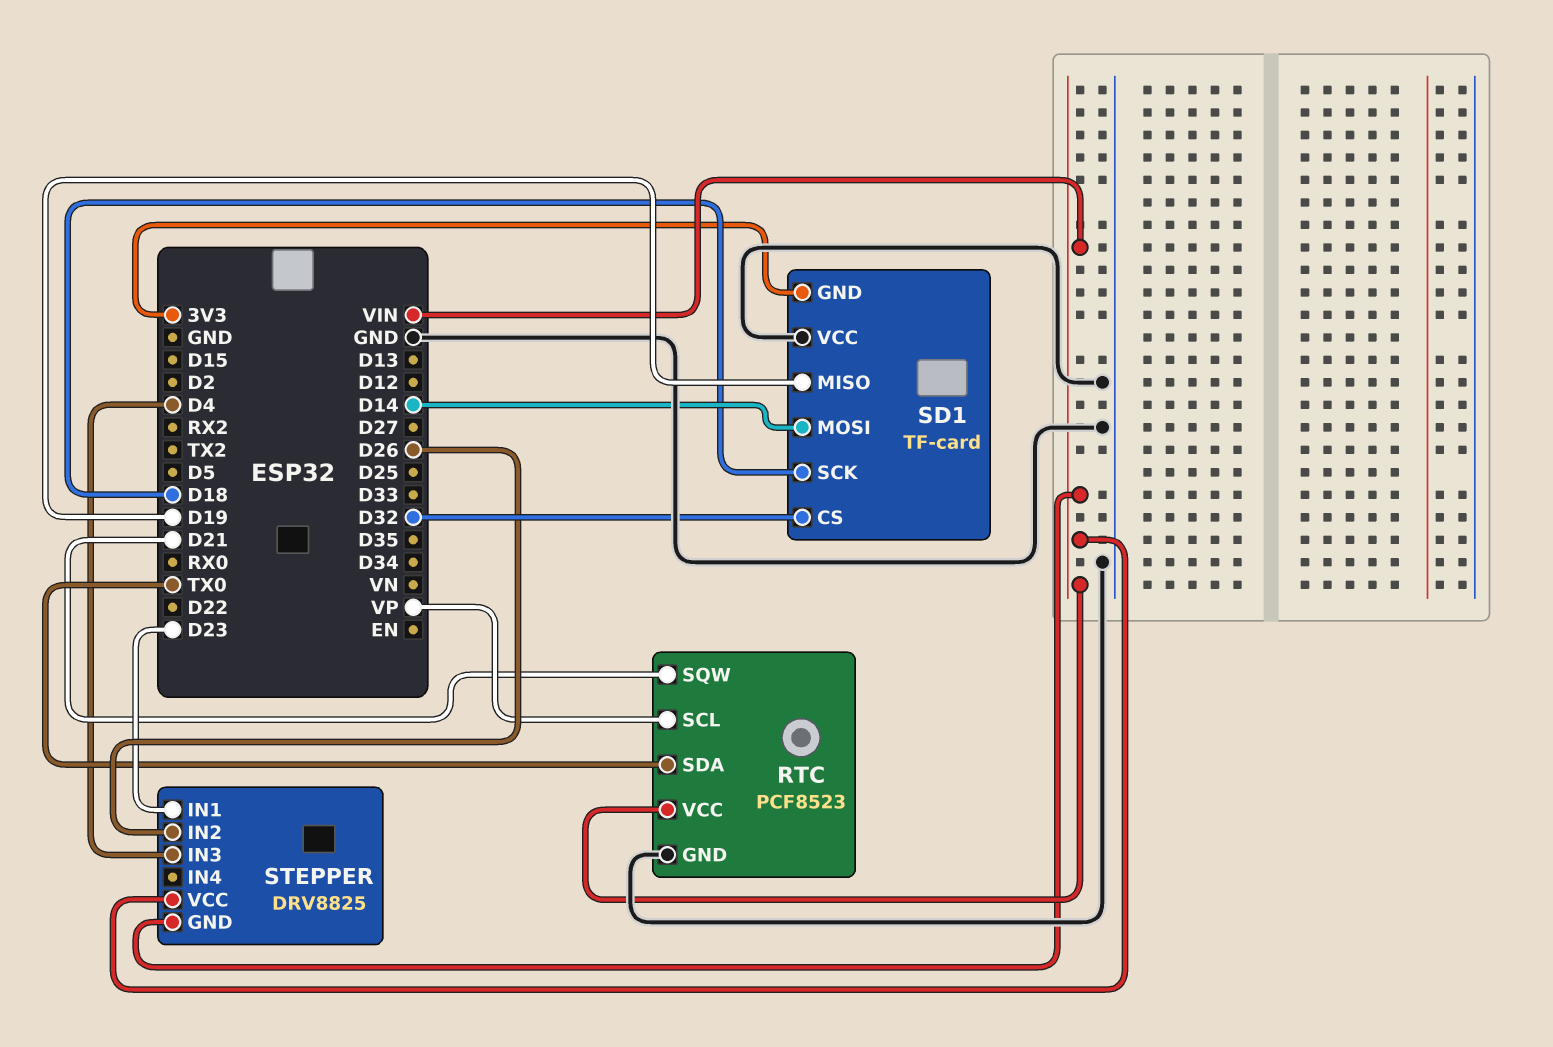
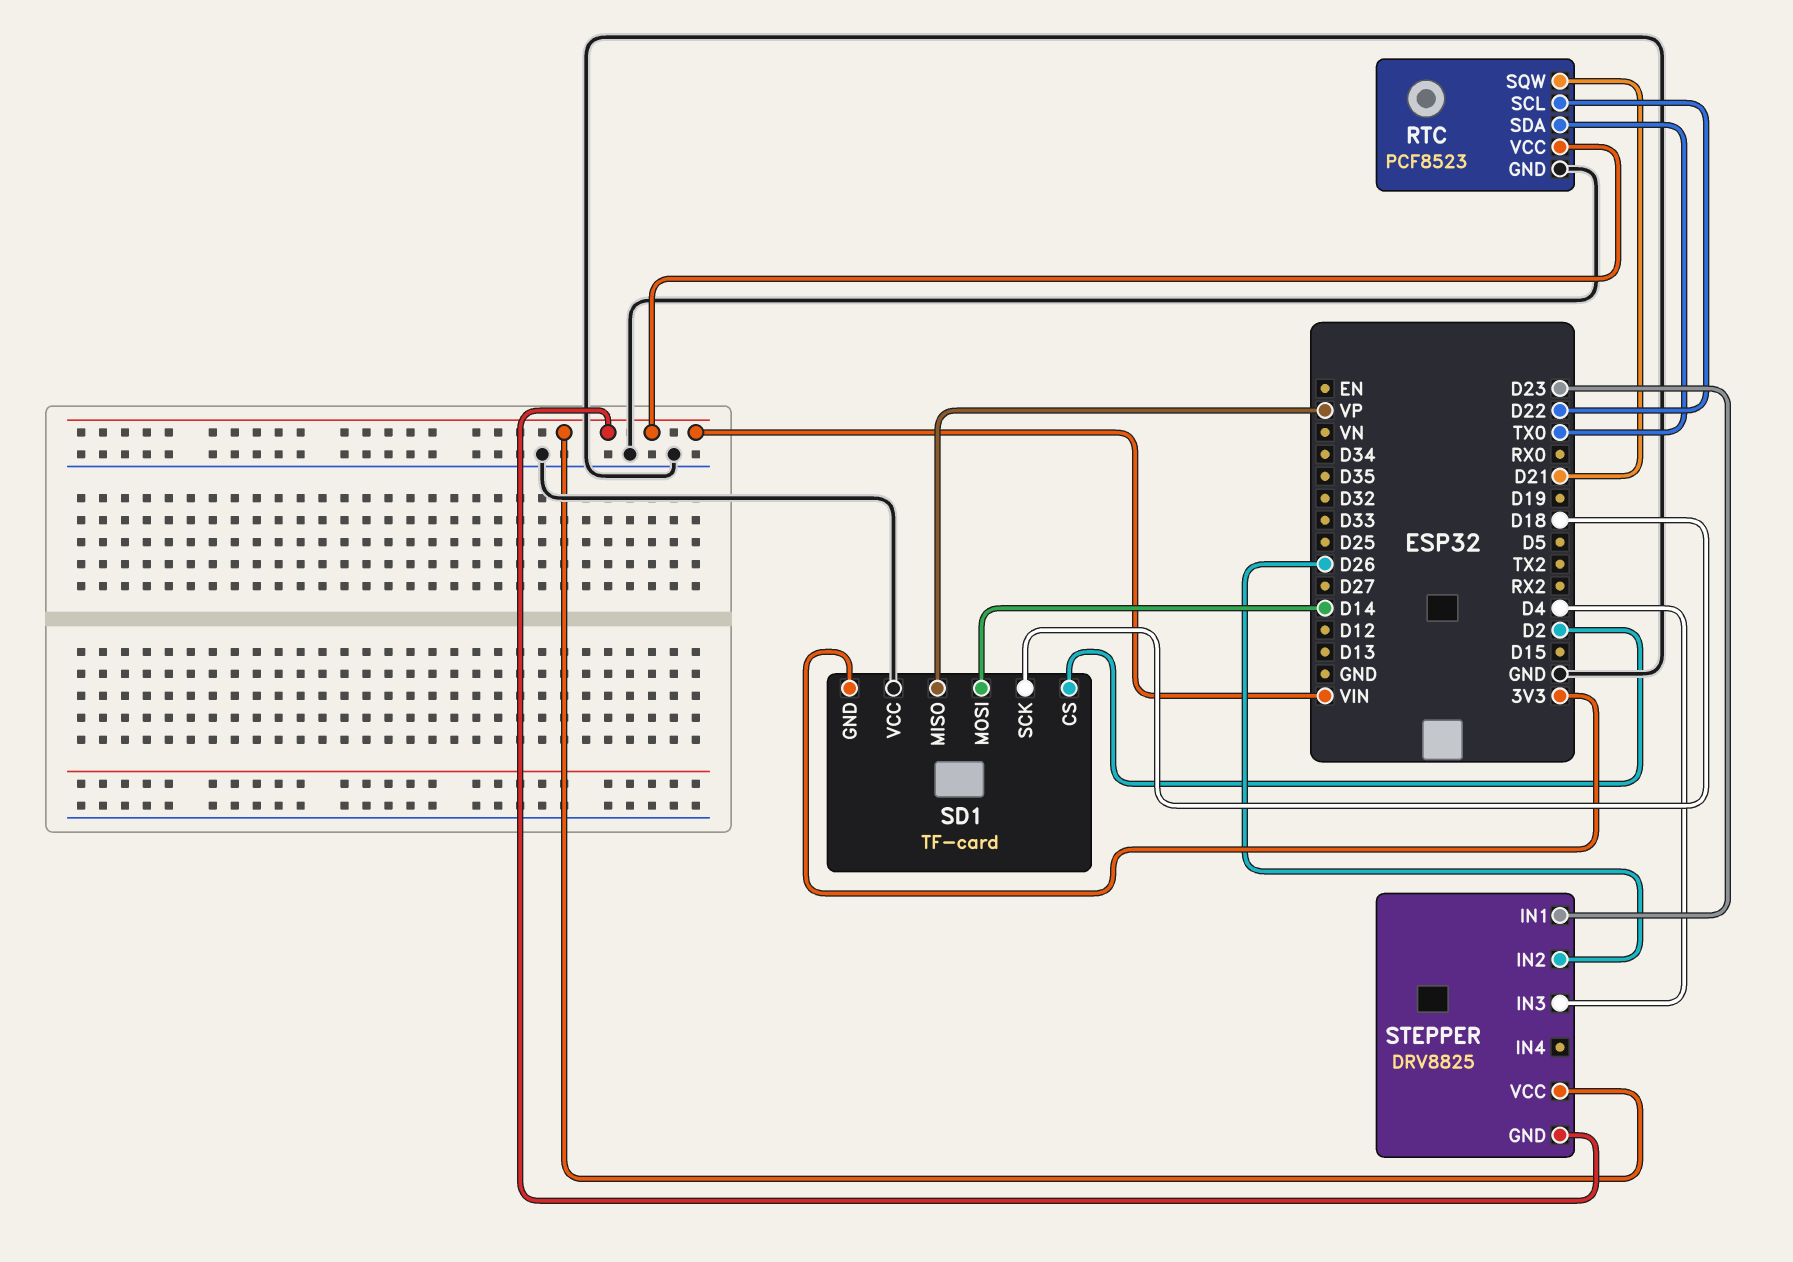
RTC pin SCL: VP -> D22
SD1 pin CS: D32 -> D2
SD1 pin MISO: D19 -> VP

